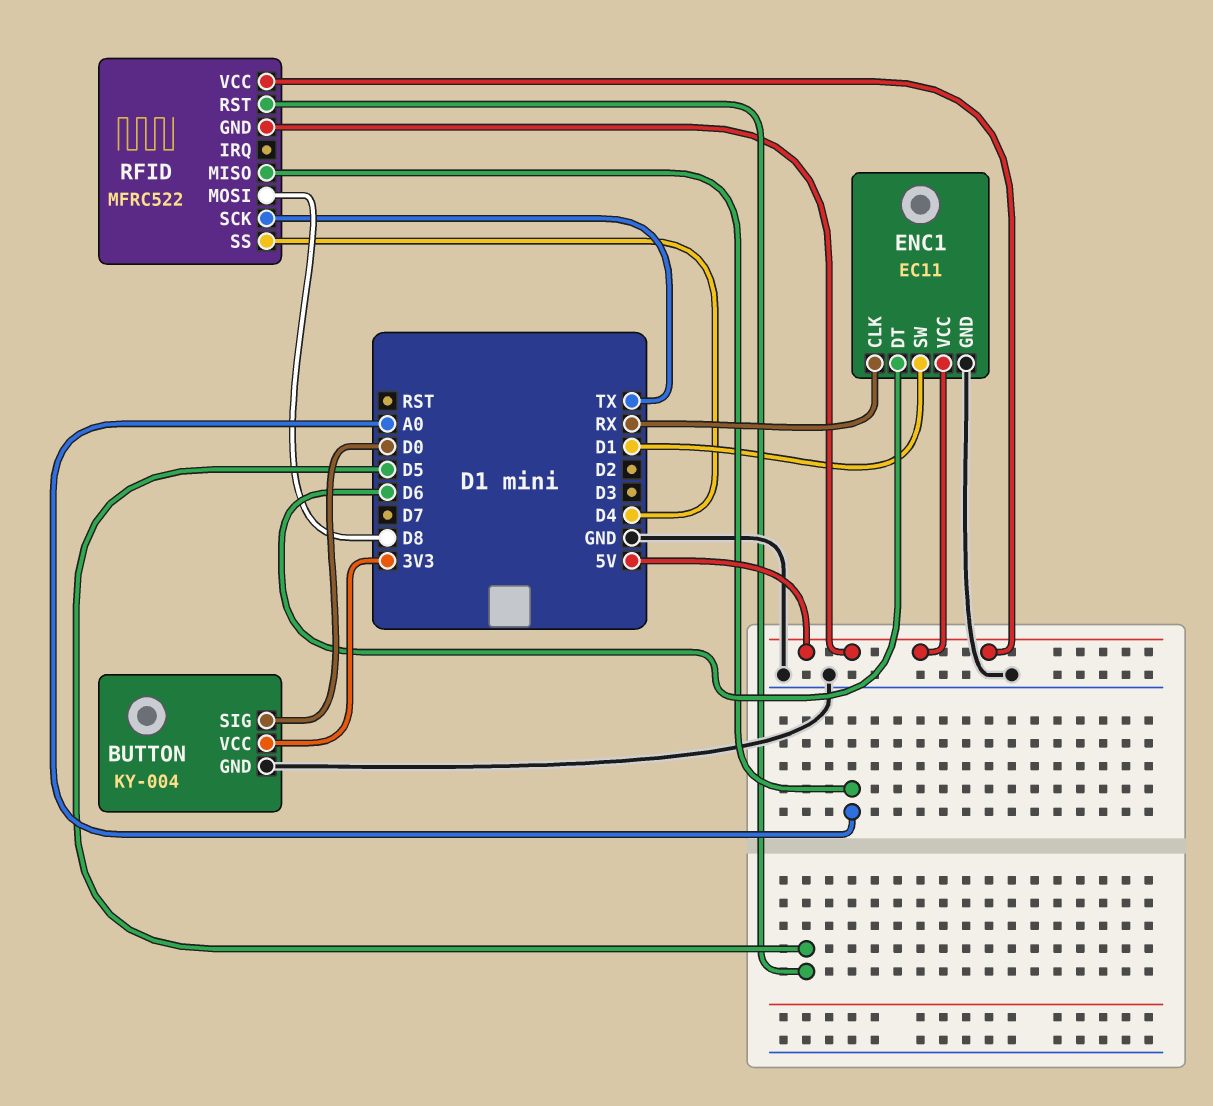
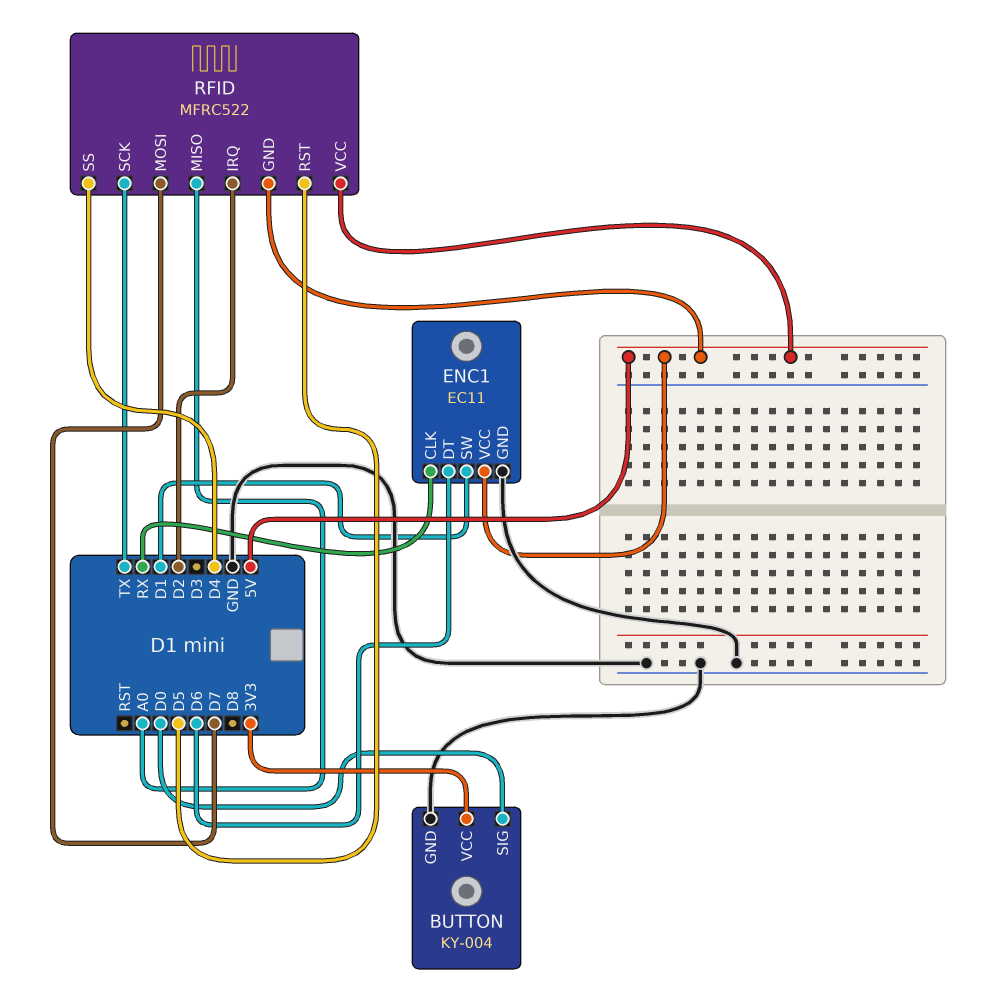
RFID pin IRQ: none -> D2
RFID pin MOSI: D8 -> D7

